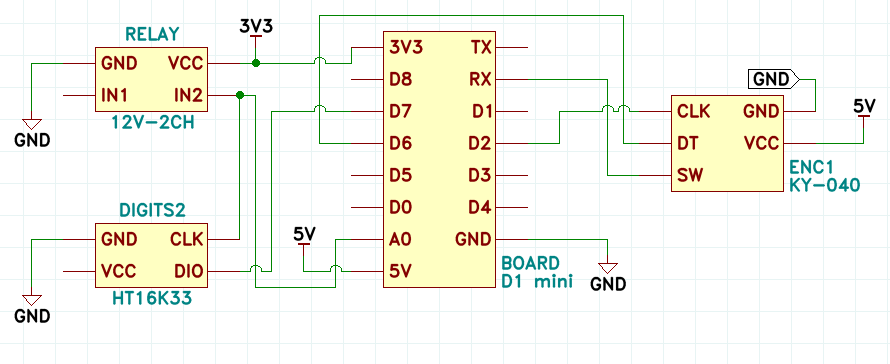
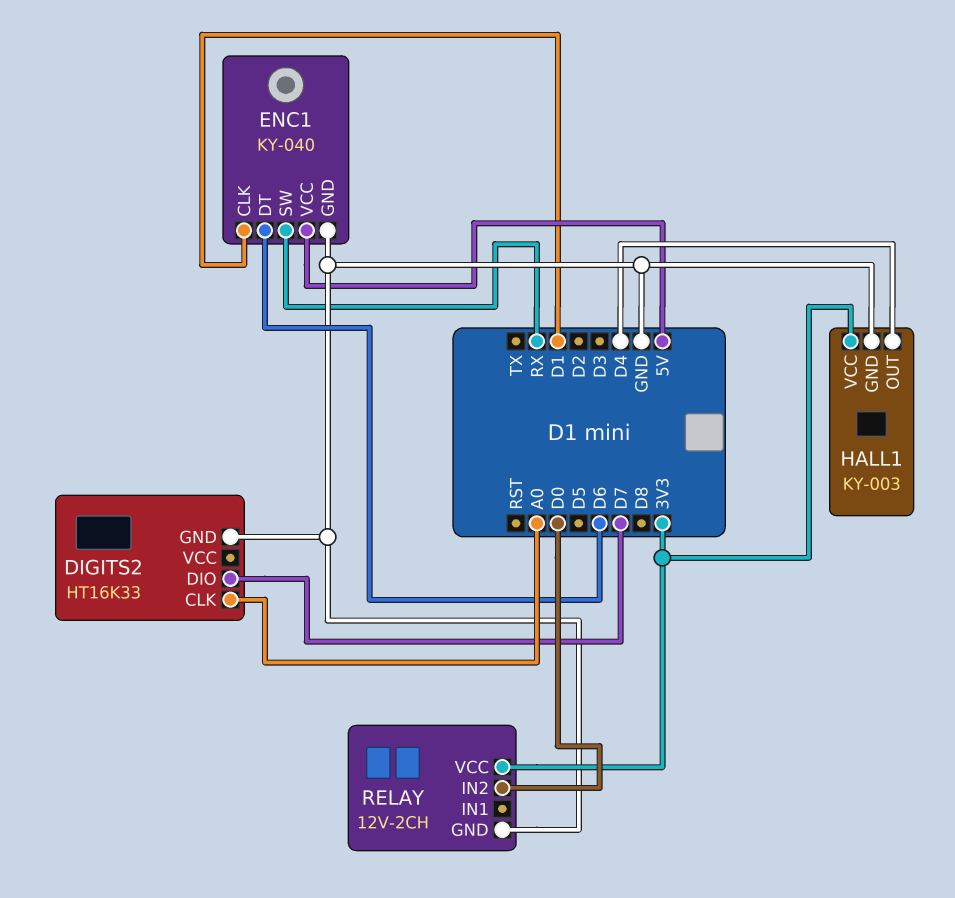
ENC1 pin CLK: D2 -> D1
HALL1: none -> KY-003
HALL1 pin GND: none -> GND
HALL1 pin OUT: none -> D4
HALL1 pin VCC: none -> 3V3
RELAY pin IN2: A0 -> D0

